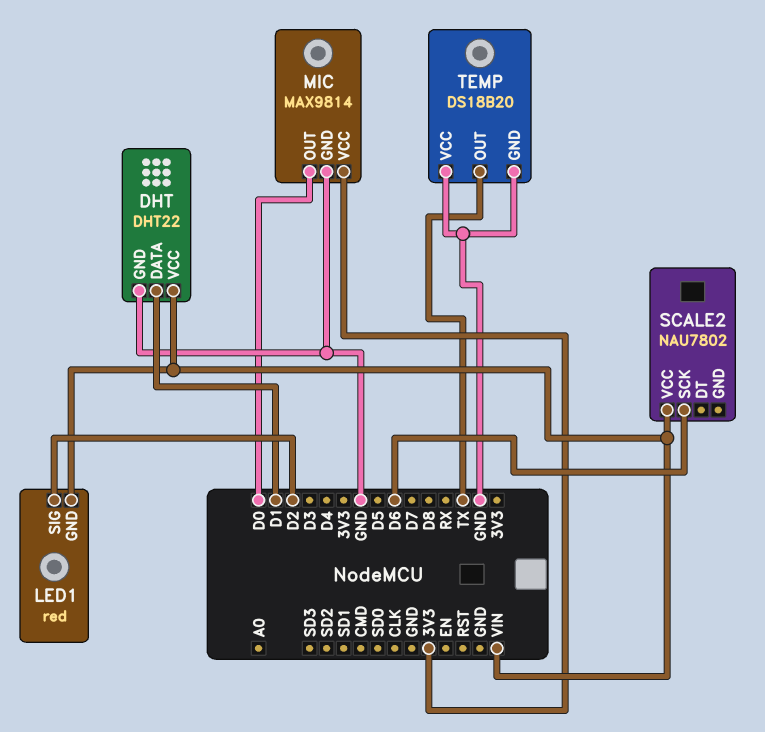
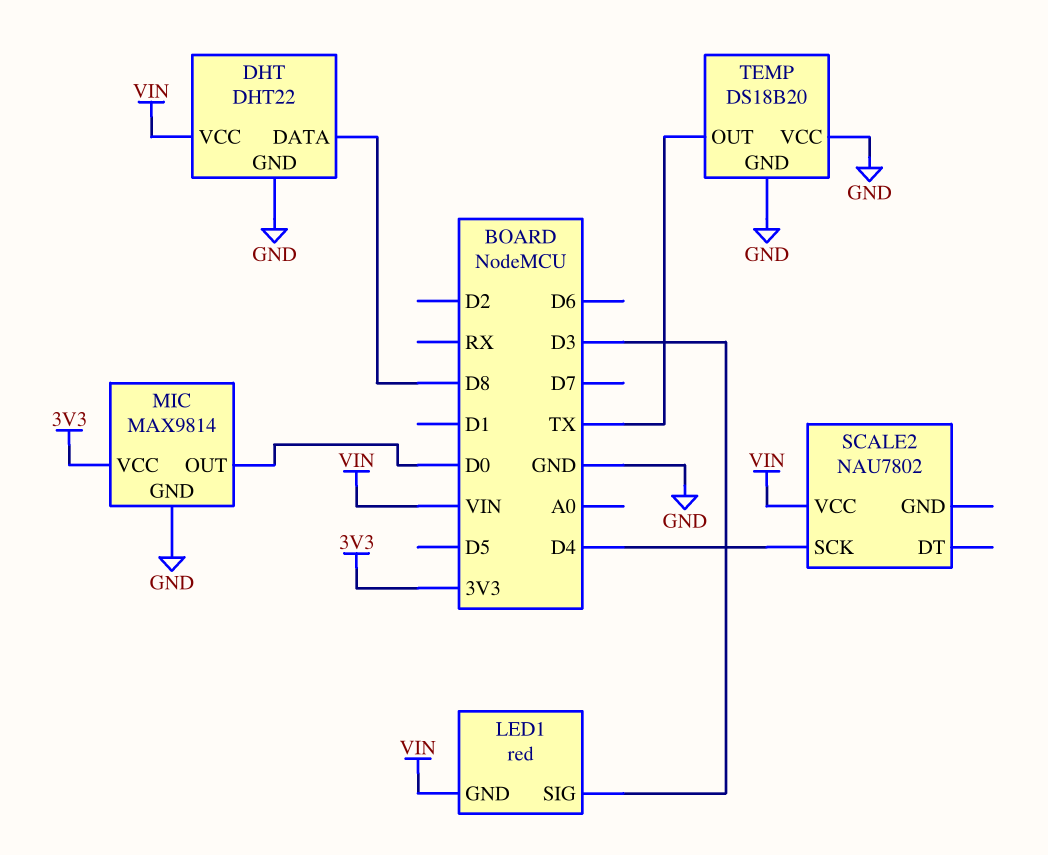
DHT pin DATA: D1 -> D8
LED1 pin SIG: D2 -> D3
SCALE2 pin SCK: D6 -> D4

